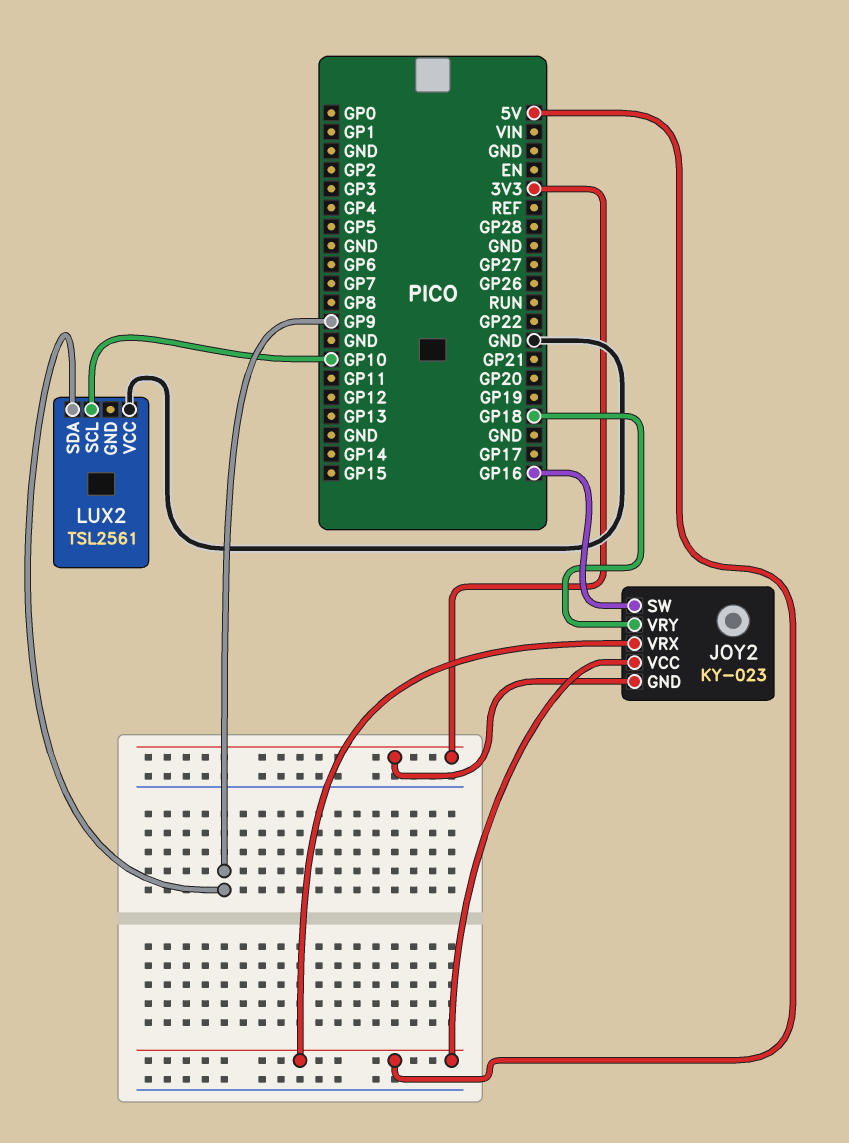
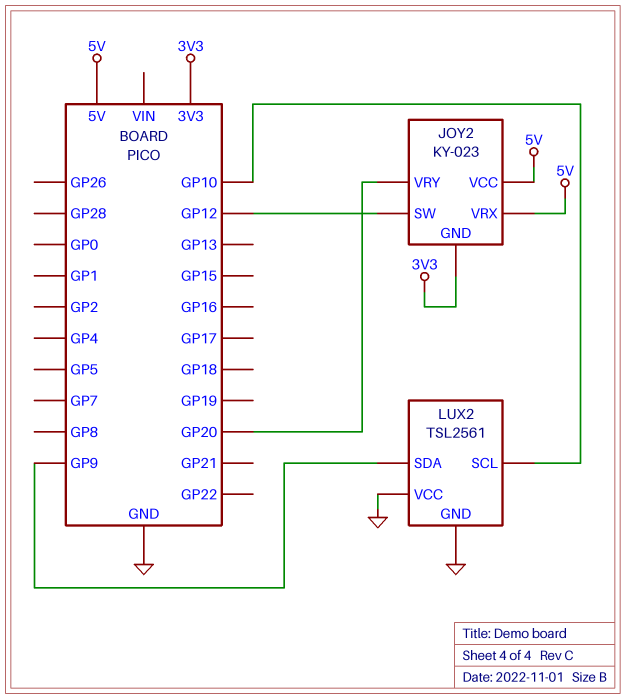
JOY2 pin SW: GP16 -> GP12
JOY2 pin VRY: GP18 -> GP20
LUX2 pin GND: none -> GND

